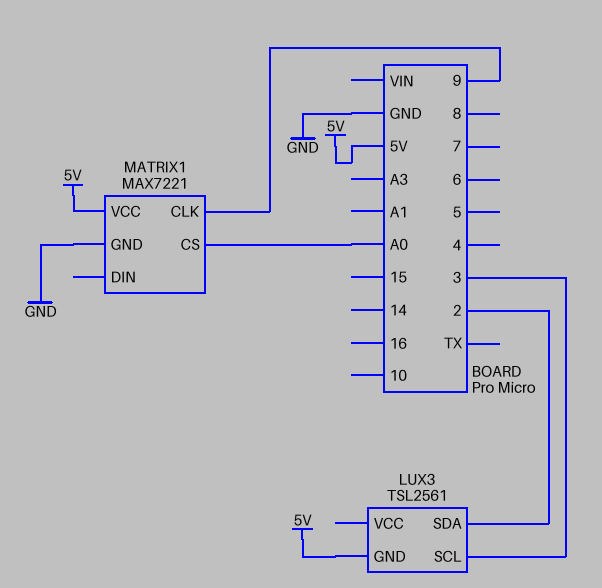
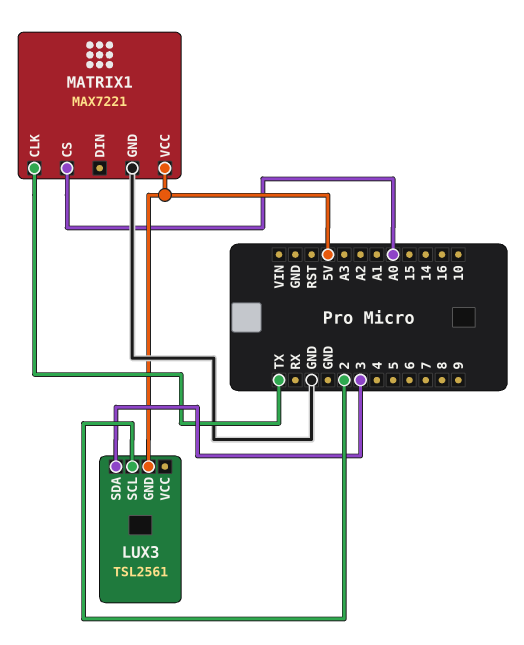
LUX3 pin SCL: 3 -> 2
LUX3 pin SDA: 2 -> 3
MATRIX1 pin CLK: 9 -> TX

